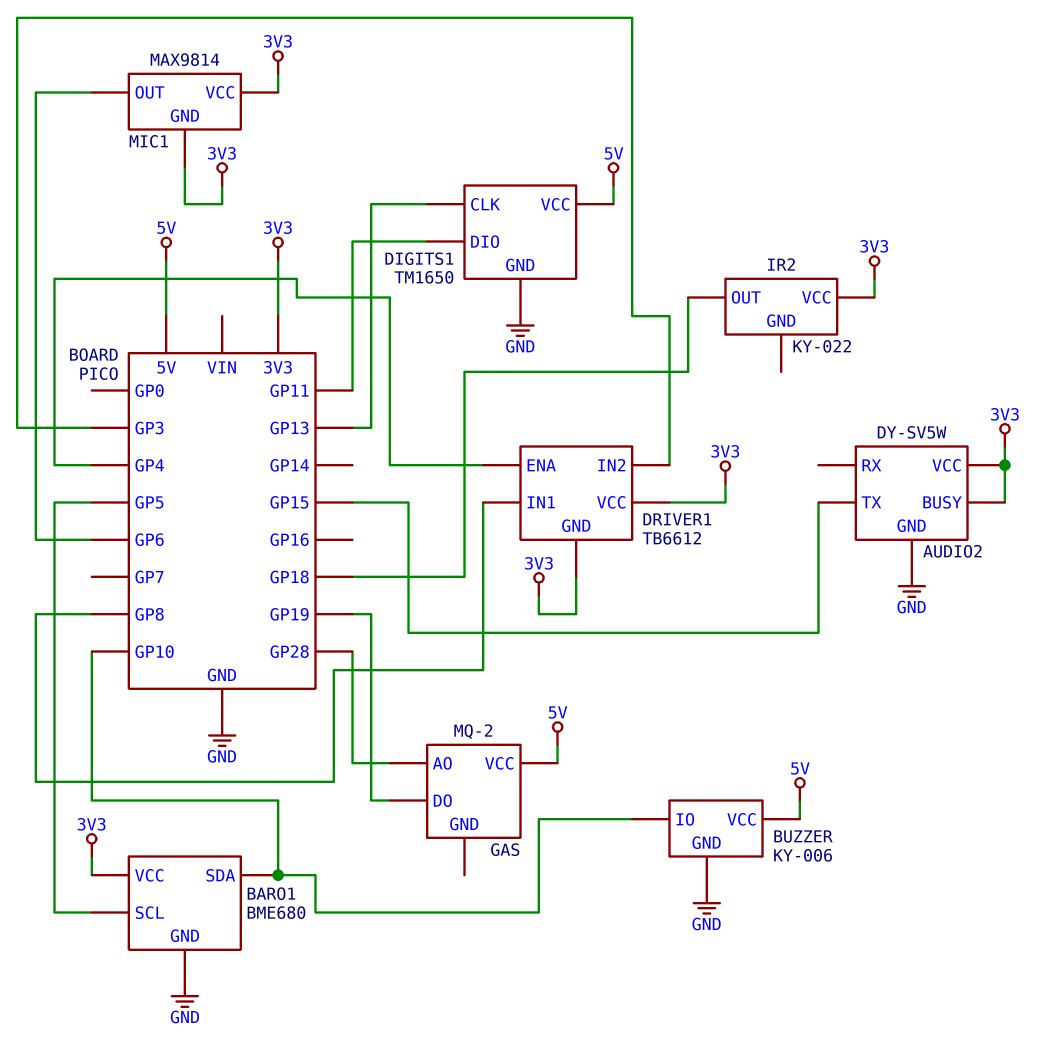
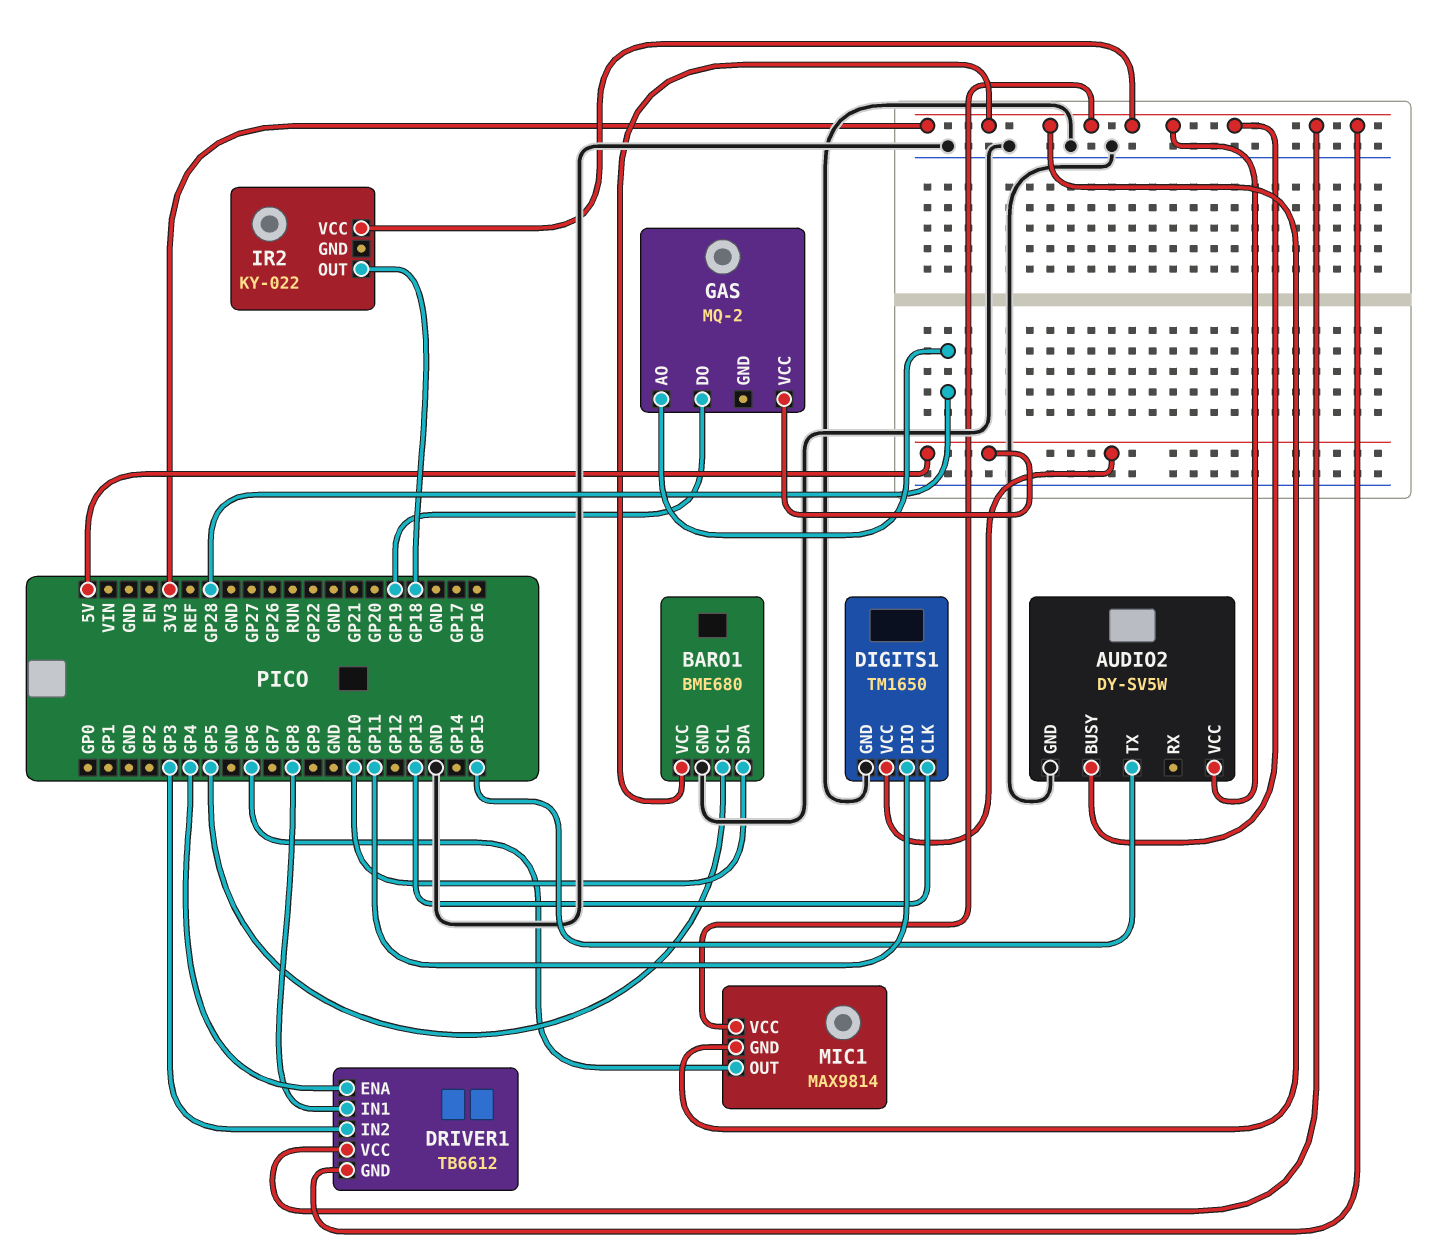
BUZZER: KY-006 -> none
BUZZER pin GND: GND -> none
BUZZER pin IO: GP10 -> none
BUZZER pin VCC: 5V -> none

